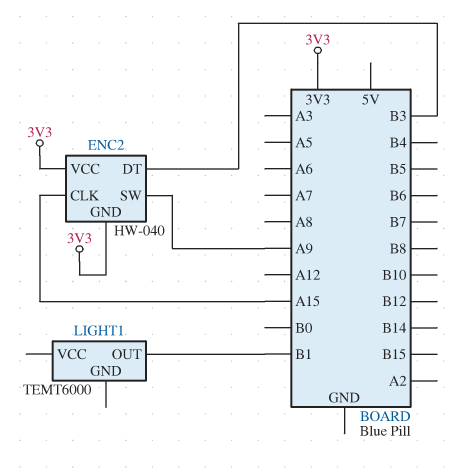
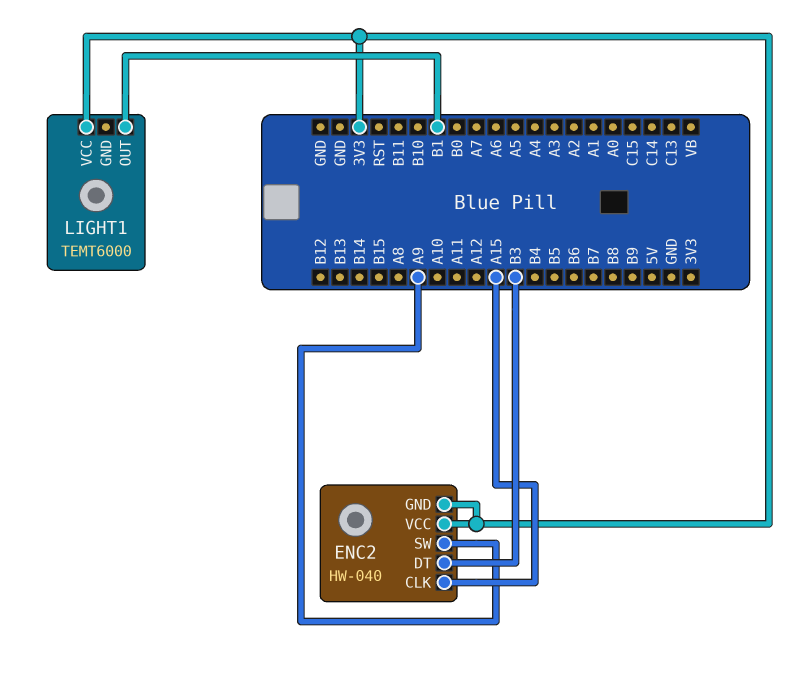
LIGHT1 pin VCC: none -> 3V3

